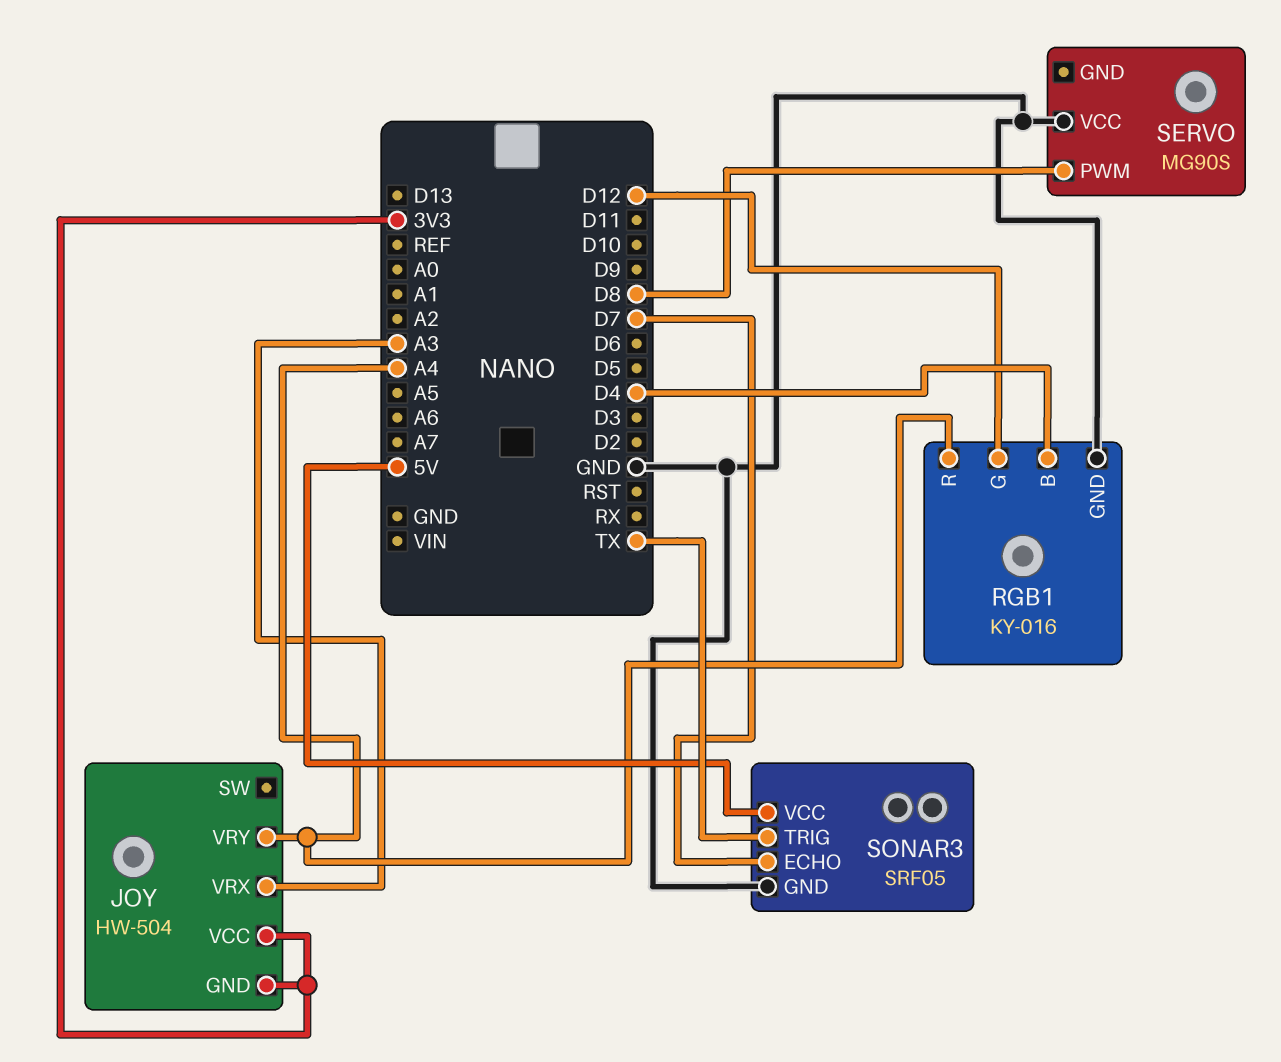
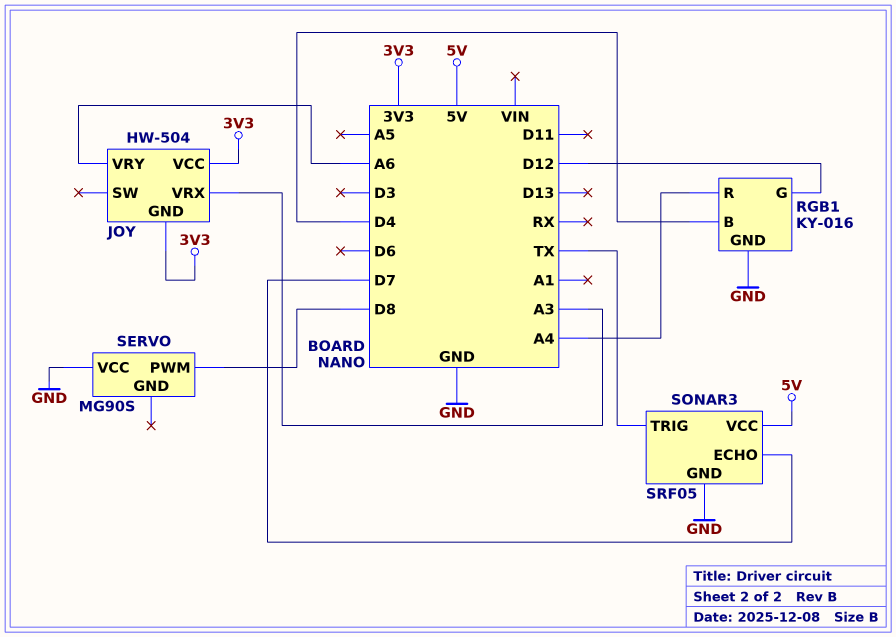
JOY pin VRY: A4 -> A6

